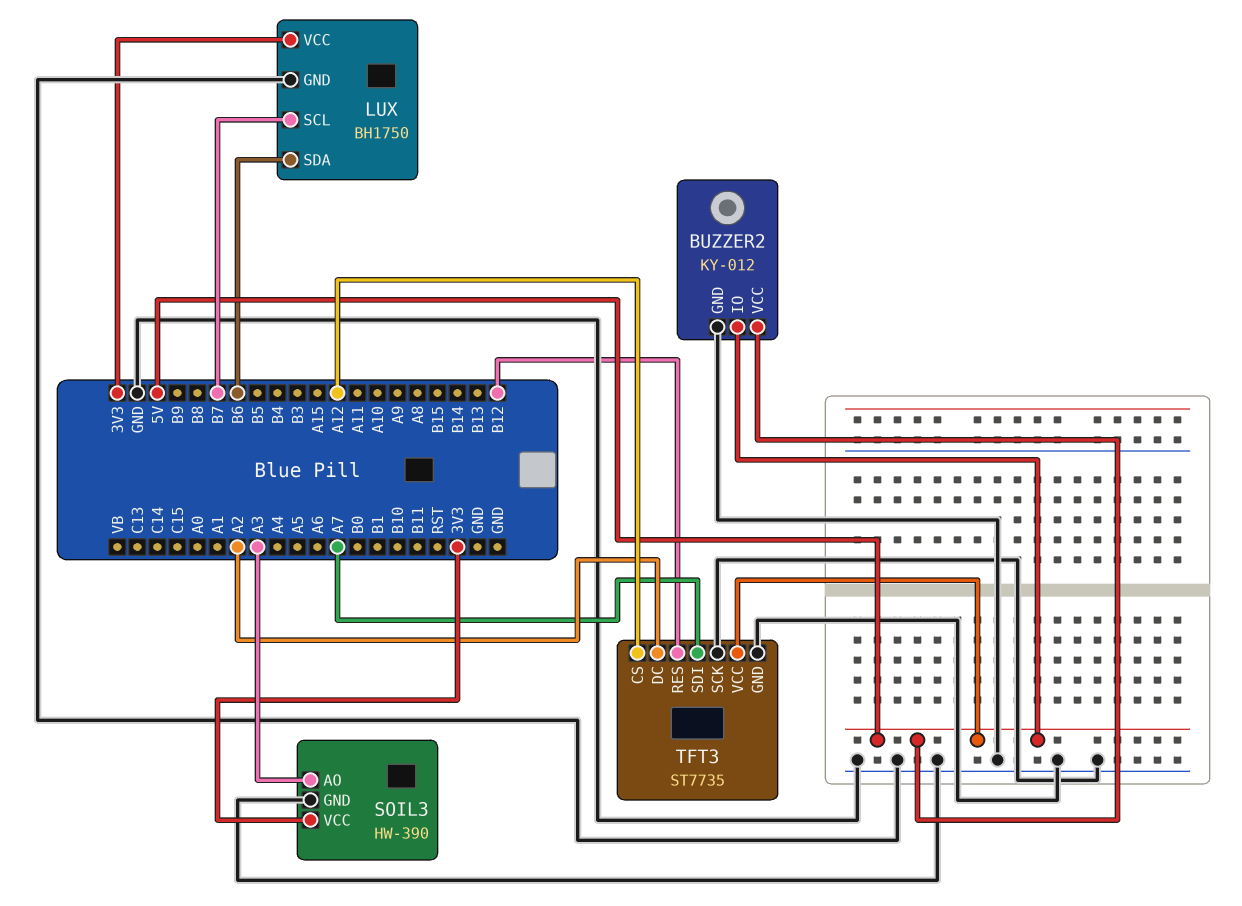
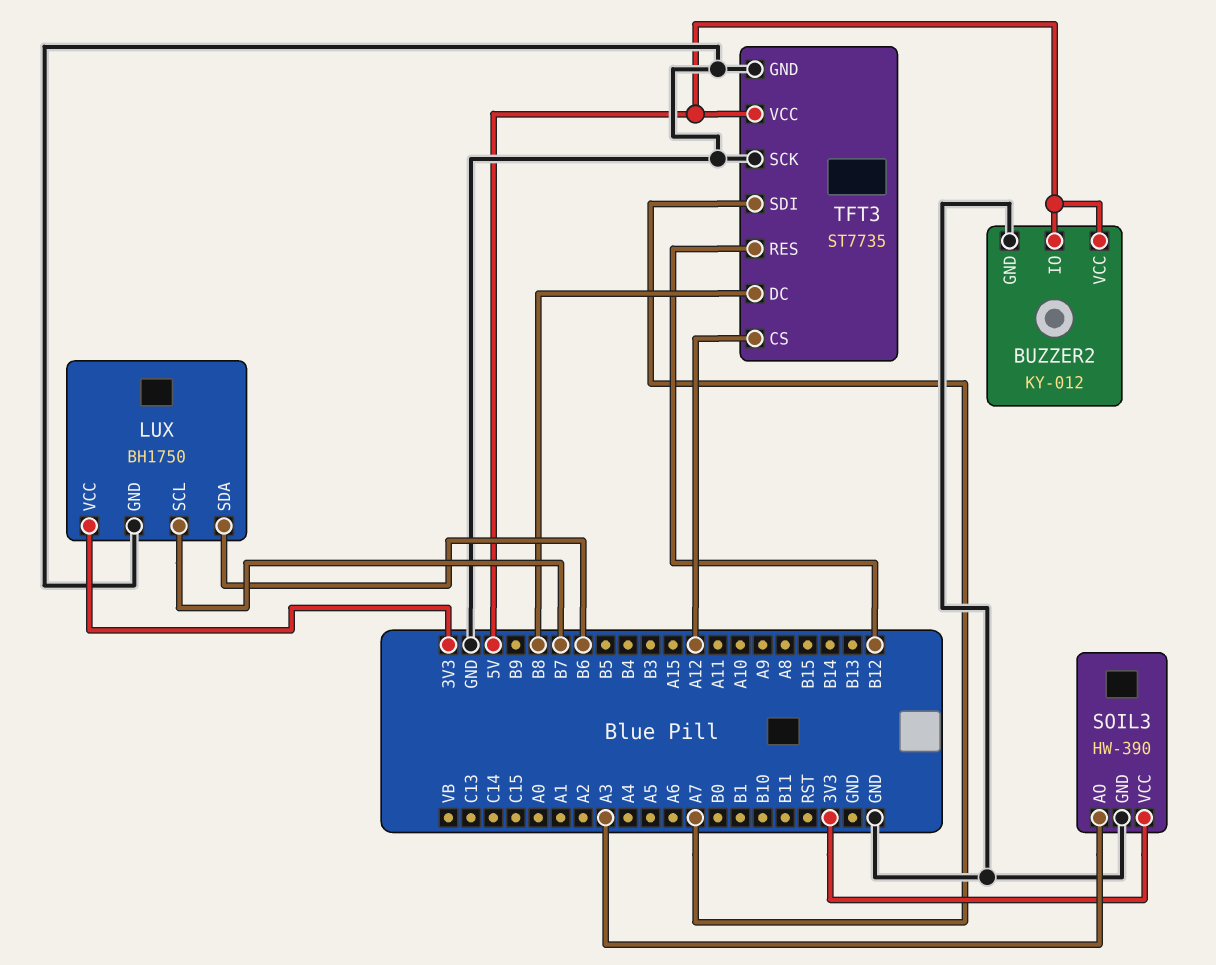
TFT3 pin DC: A2 -> B8

